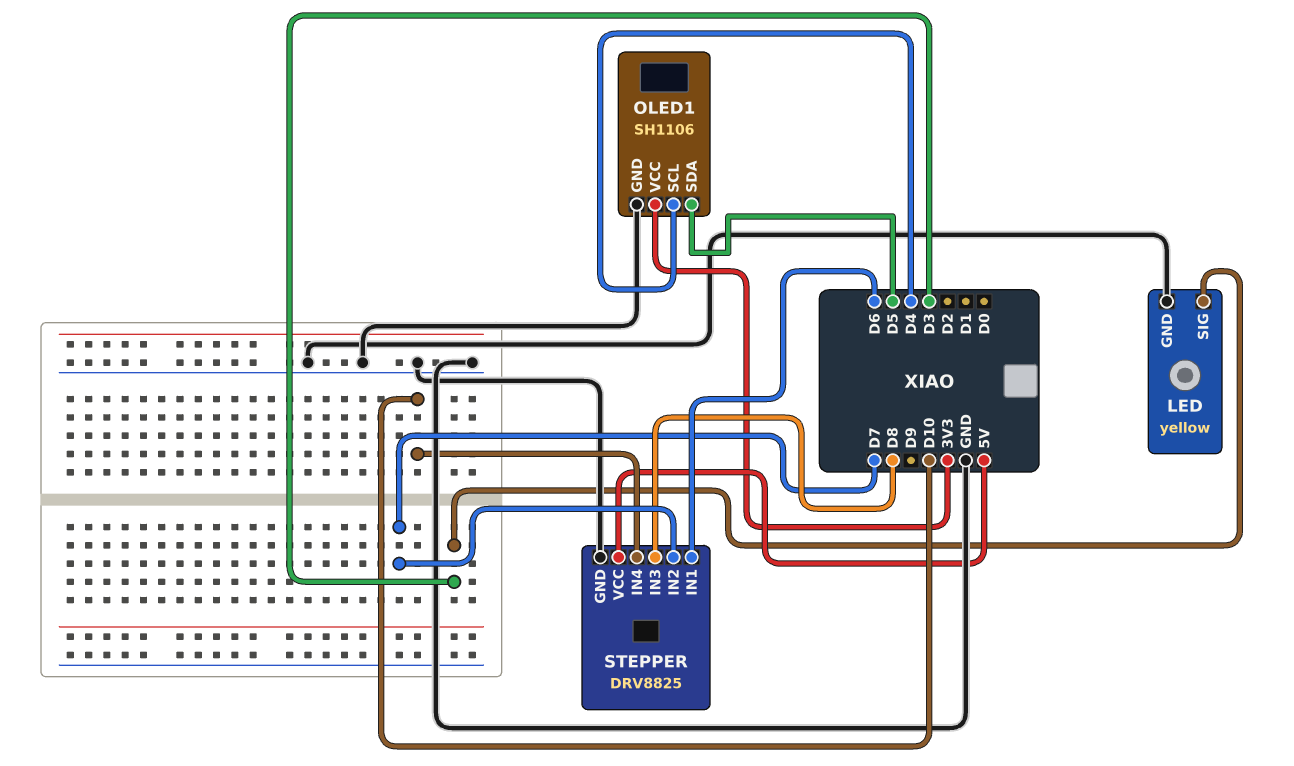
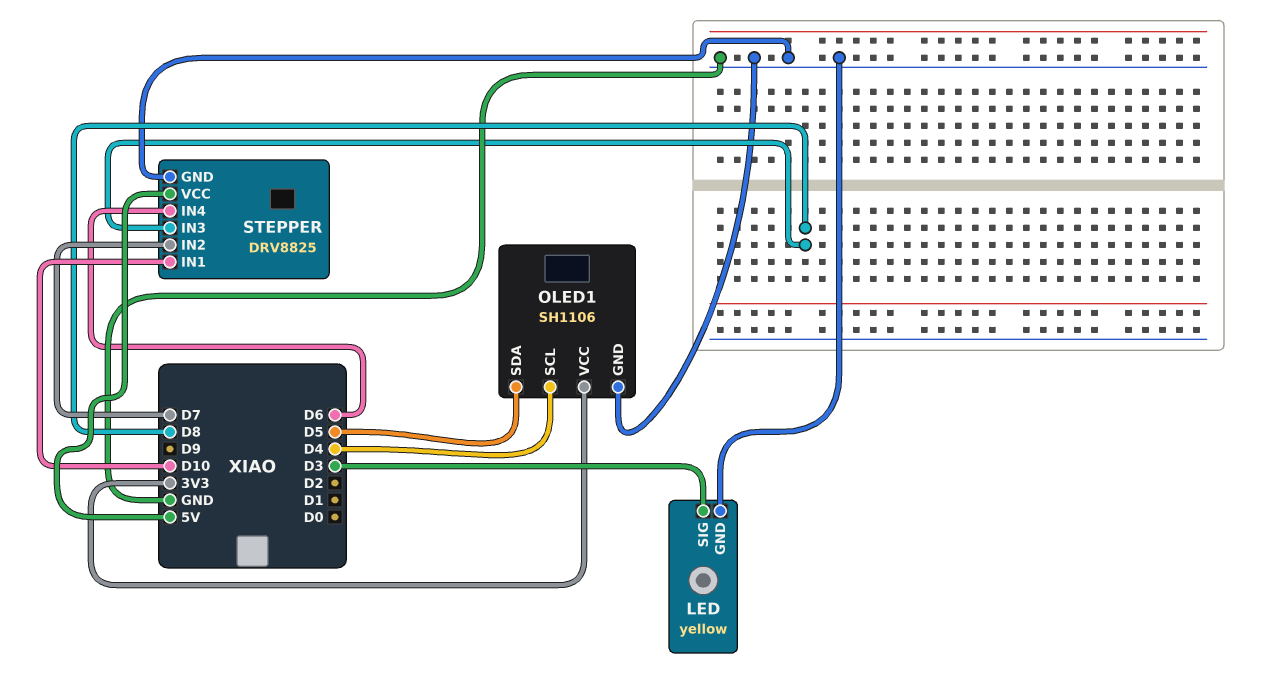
STEPPER pin IN1: D6 -> D10
STEPPER pin IN4: D10 -> D6

